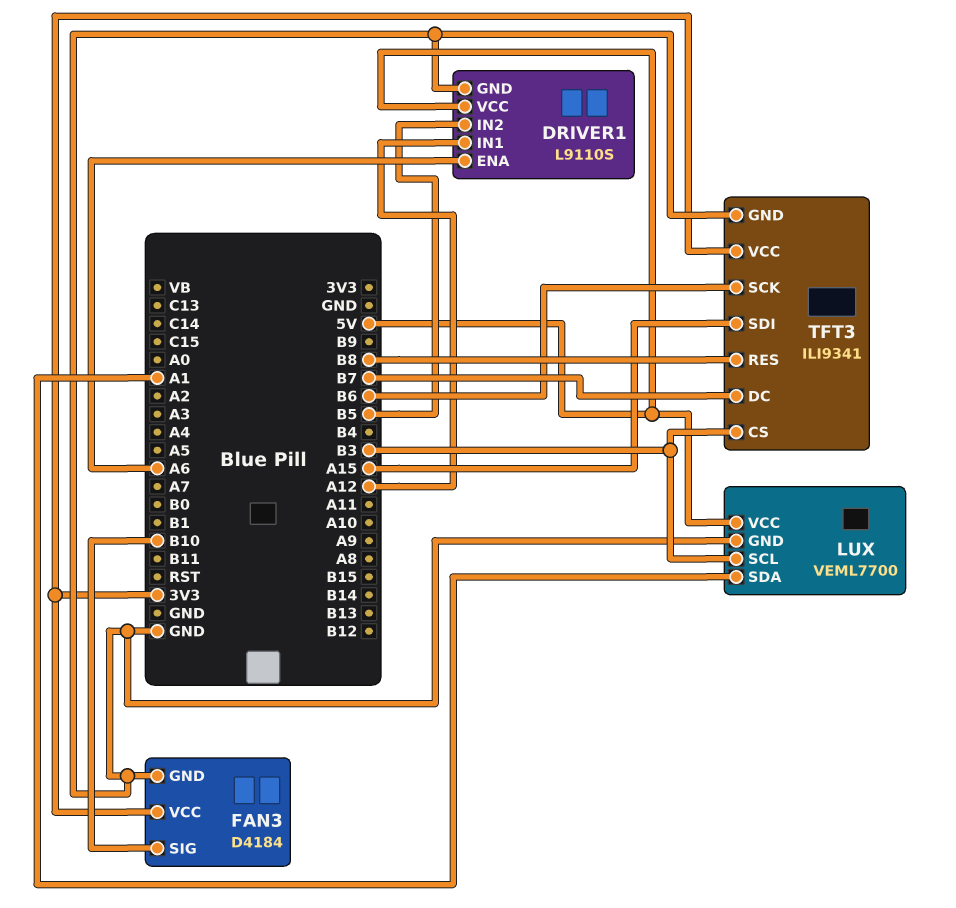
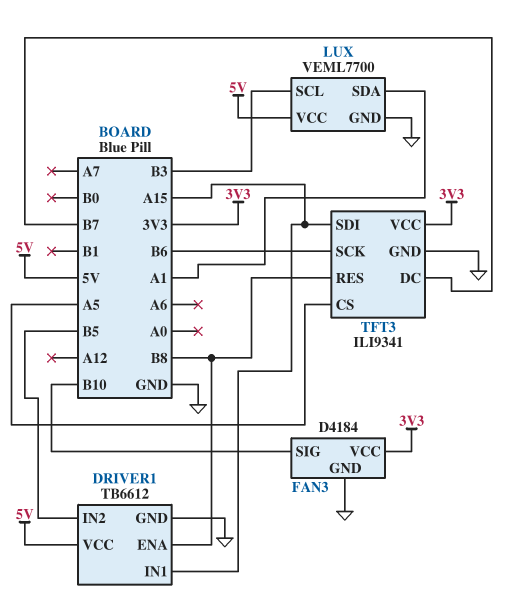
DRIVER1: L9110S -> TB6612
DRIVER1 pin ENA: A6 -> B8
DRIVER1 pin IN1: A12 -> A15
TFT3 pin CS: B3 -> A5

